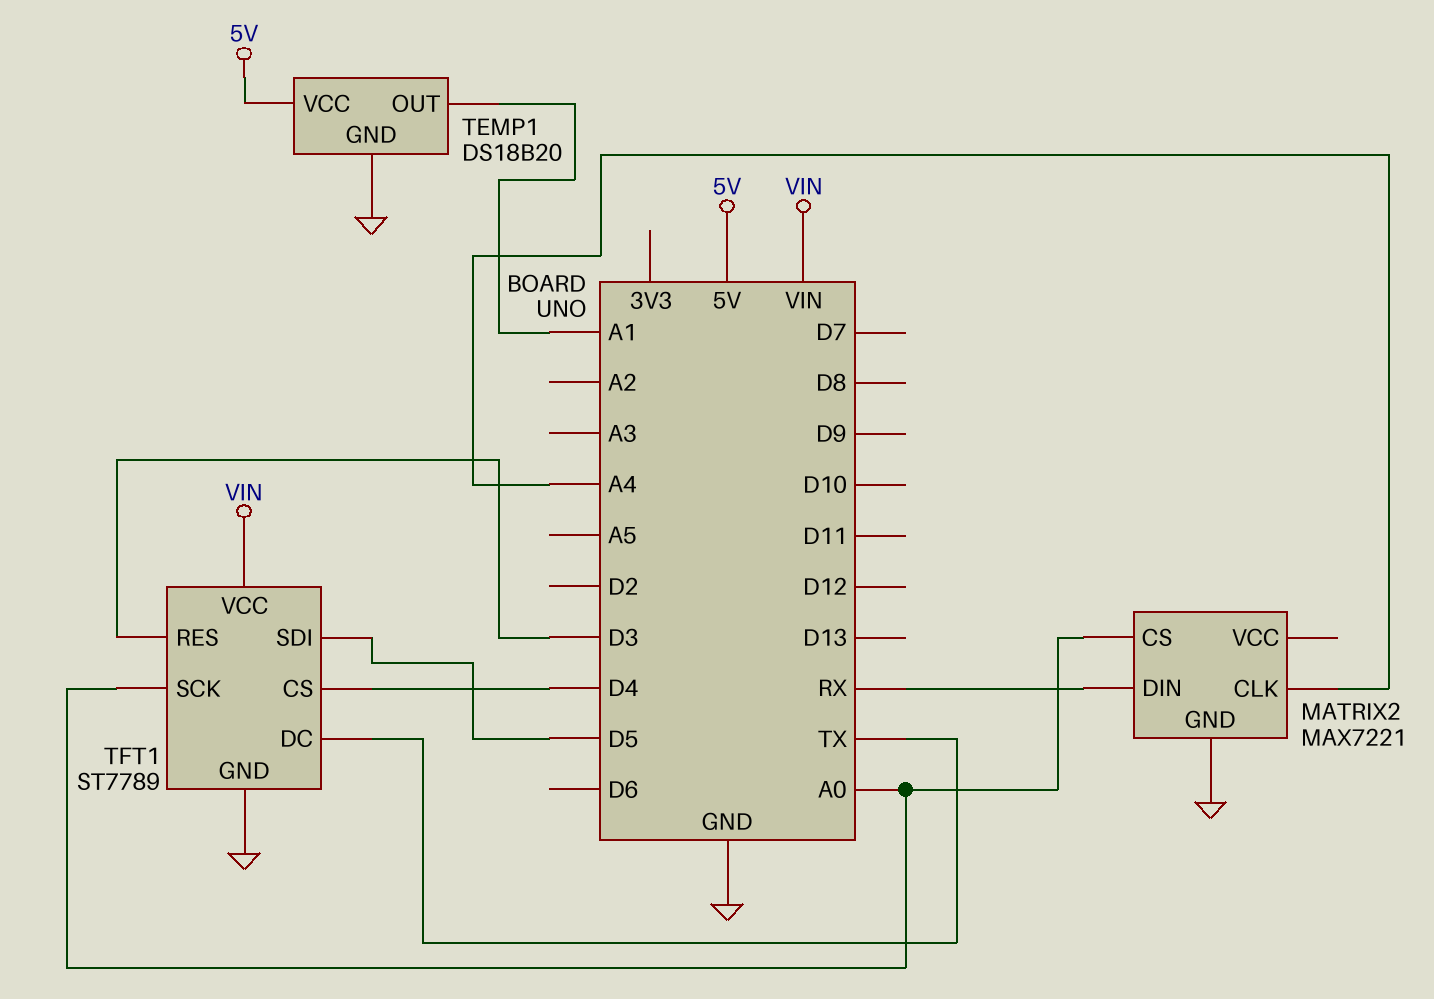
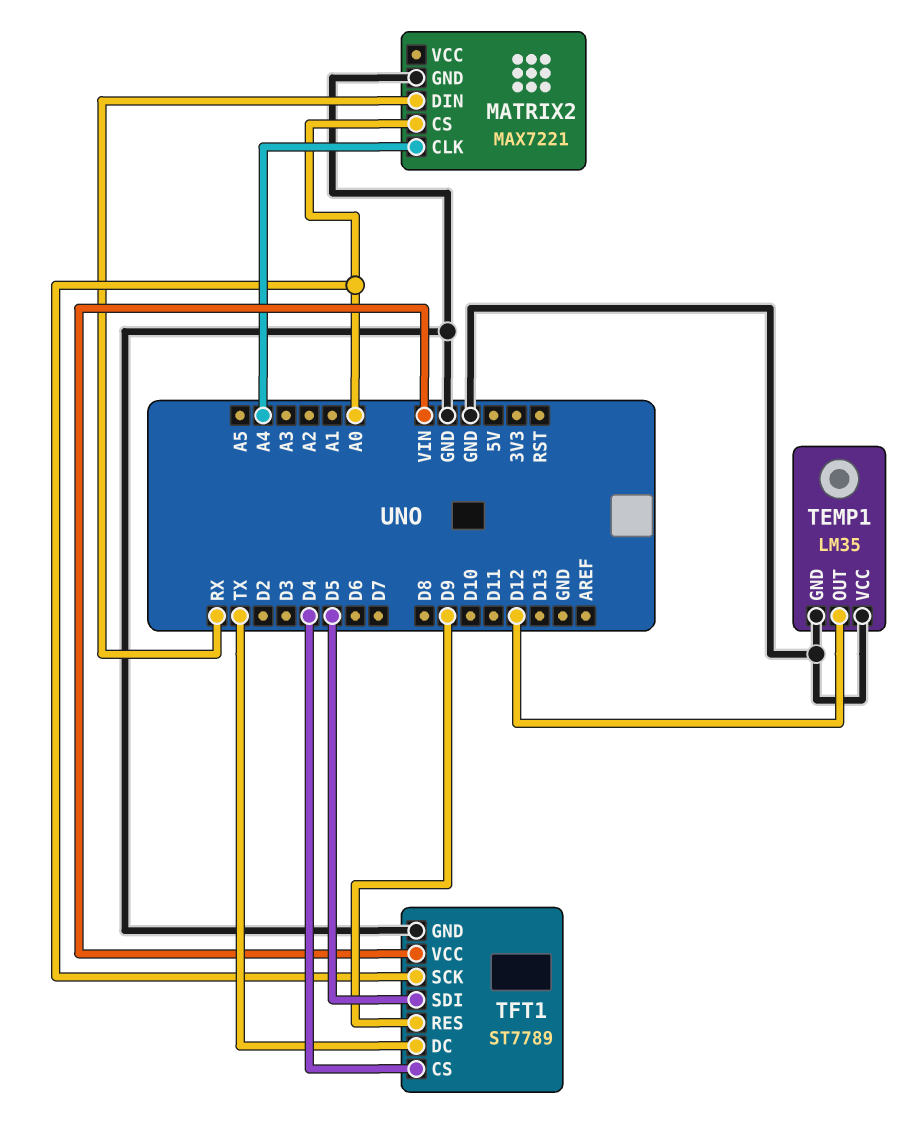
TEMP1: DS18B20 -> LM35
TEMP1 pin OUT: A1 -> D12
TEMP1 pin VCC: 5V -> GND
TFT1 pin RES: D3 -> D9

